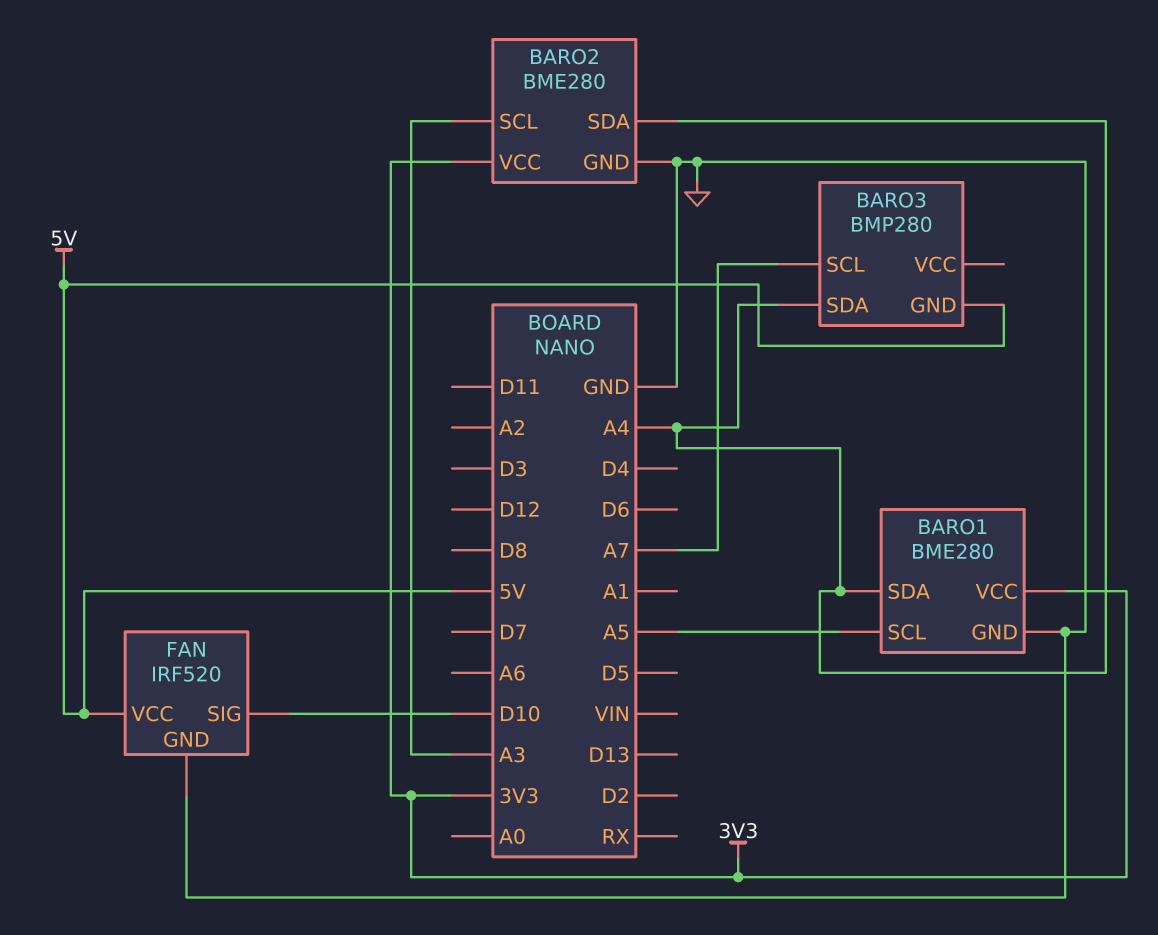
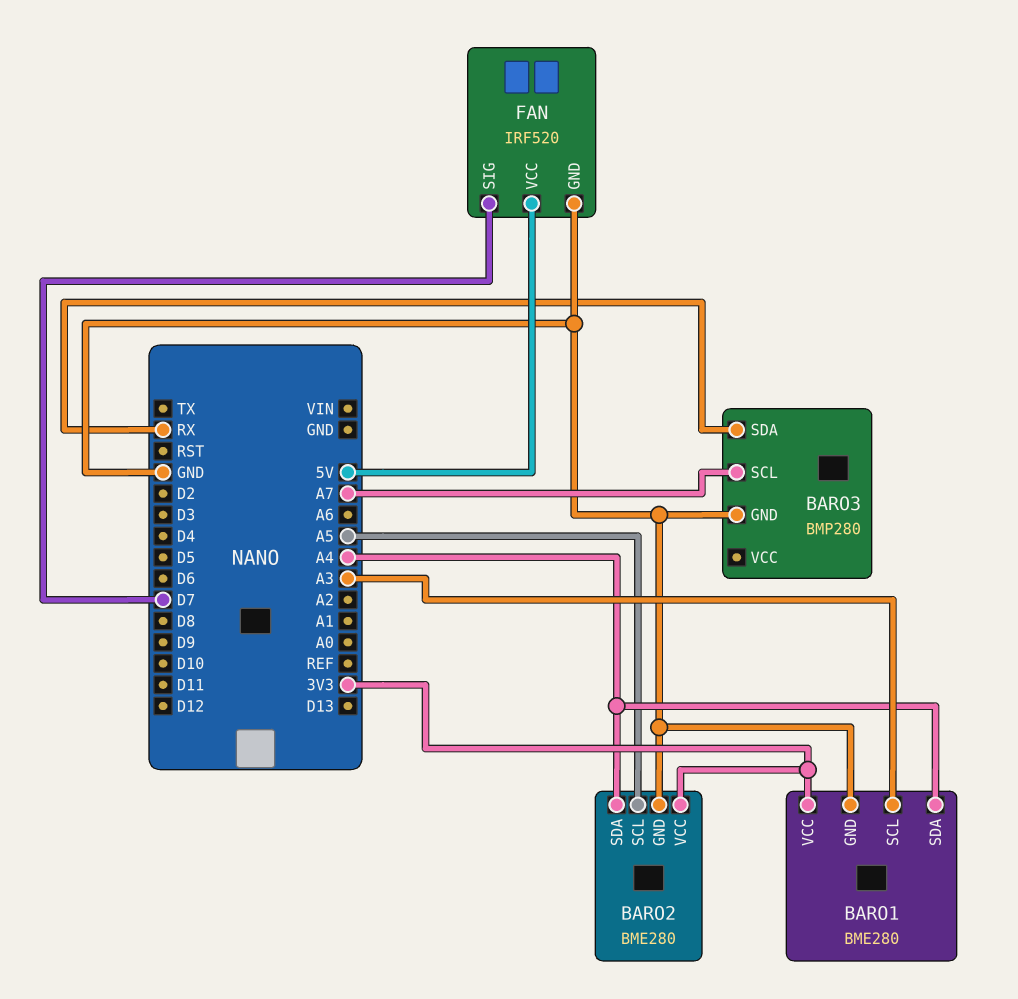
BARO1 pin SCL: A5 -> A3
BARO2 pin SCL: A3 -> A5
BARO3 pin GND: 5V -> GND
BARO3 pin SDA: A4 -> RX
FAN pin SIG: D10 -> D7

